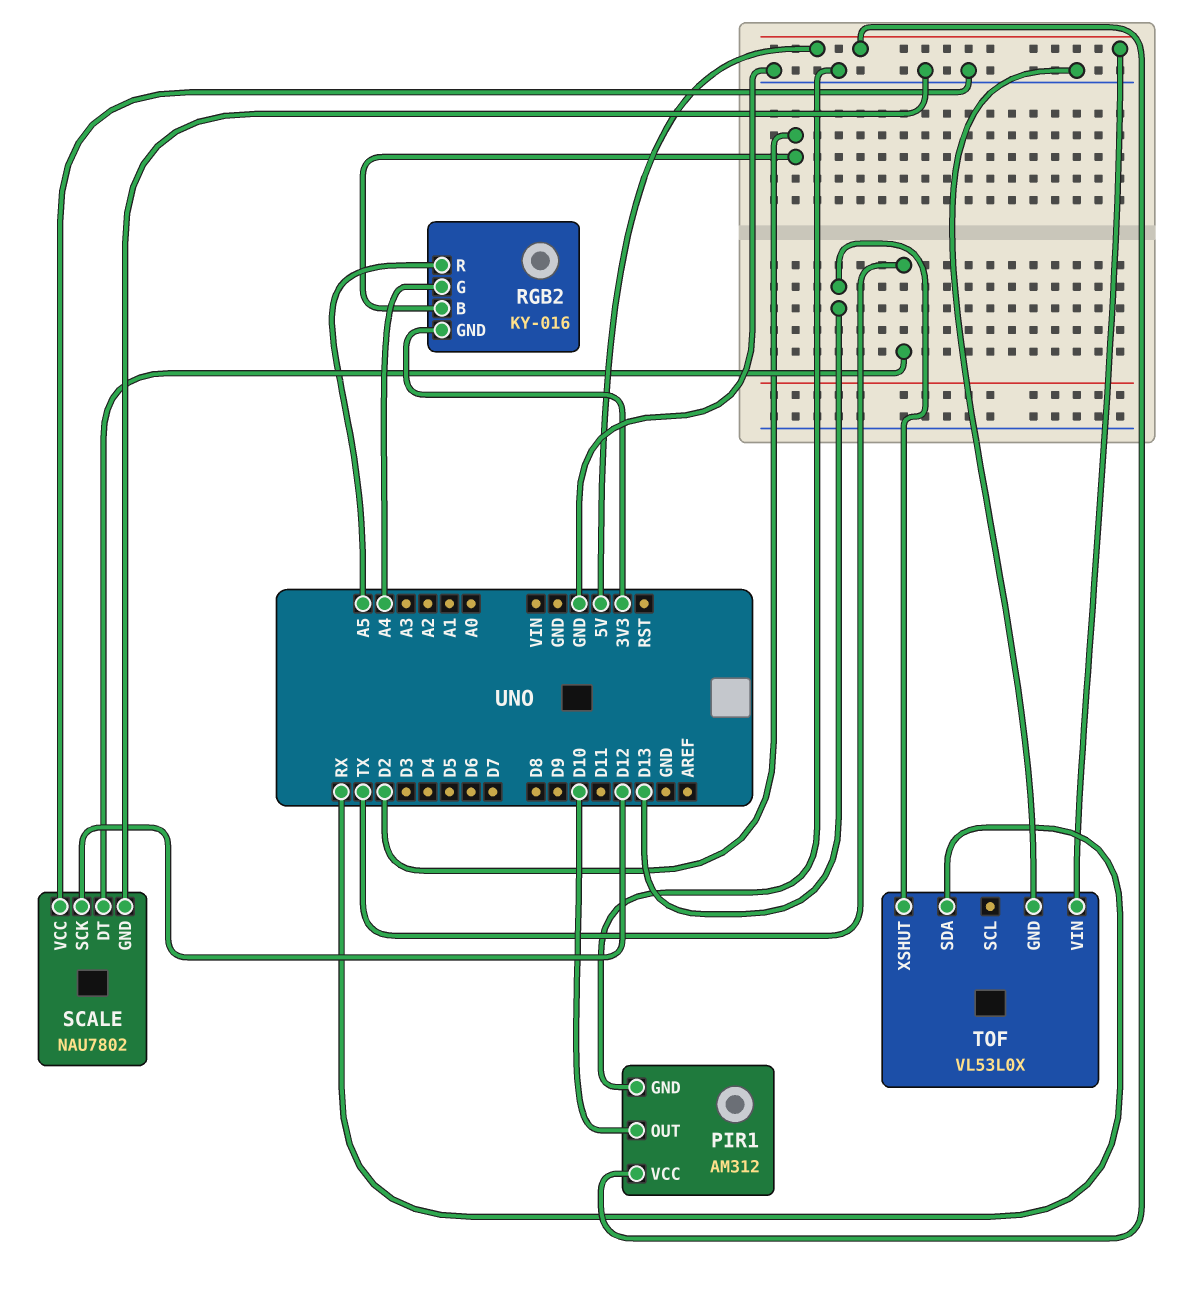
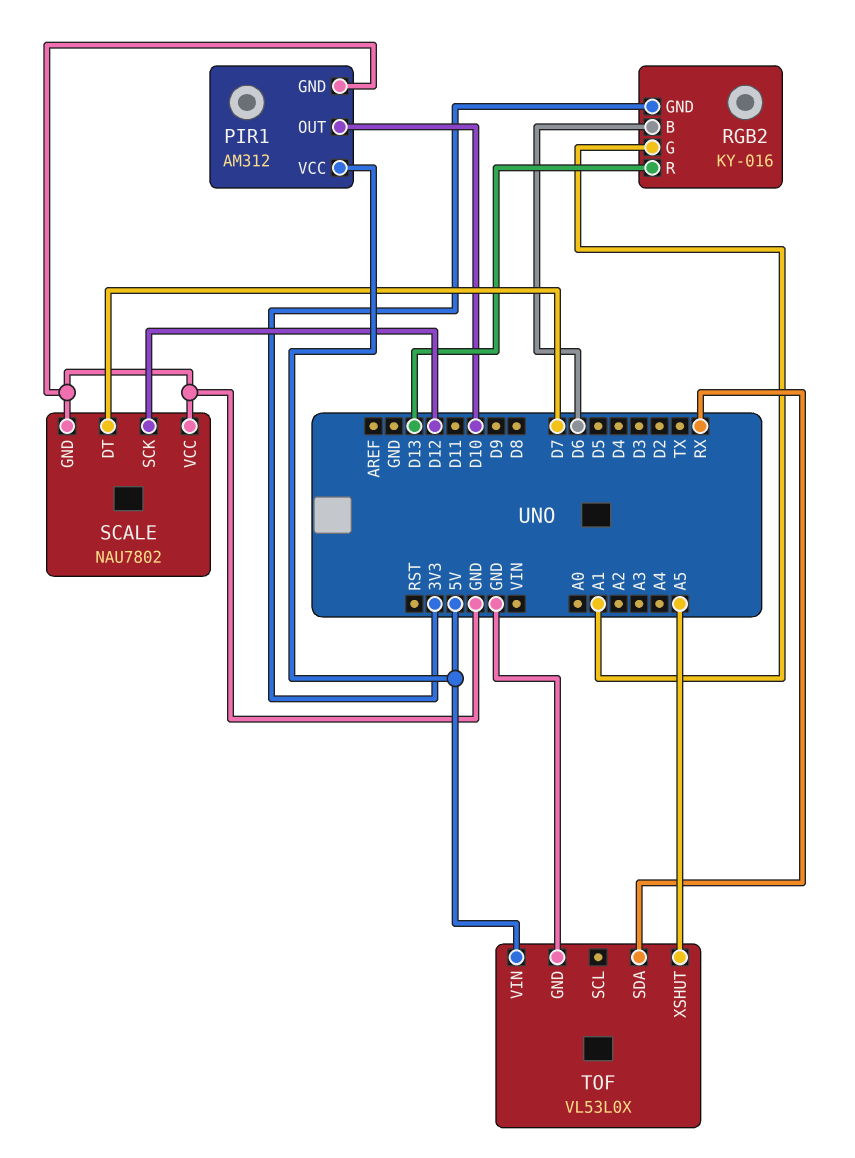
RGB2 pin B: D2 -> D6
RGB2 pin G: A4 -> A1
RGB2 pin R: A5 -> D13
SCALE pin DT: TX -> D7
TOF pin XSHUT: D13 -> A5

